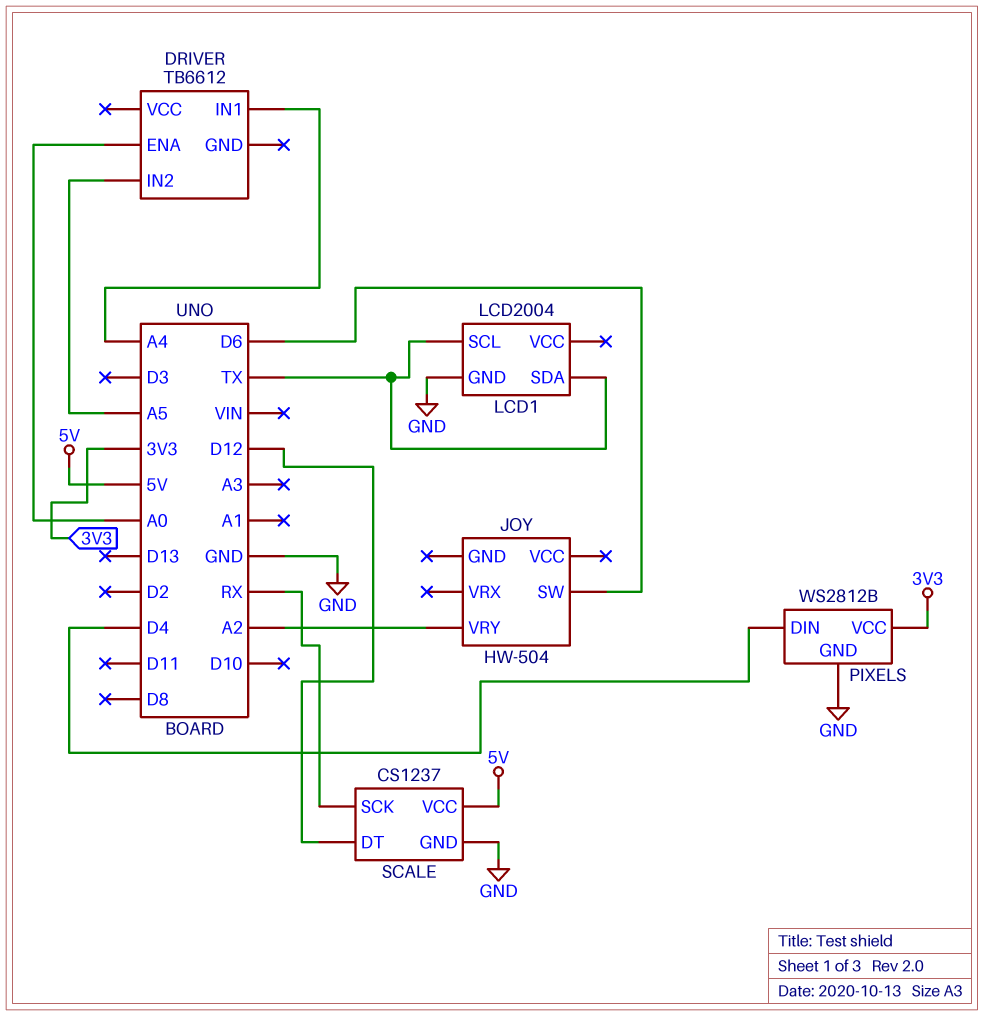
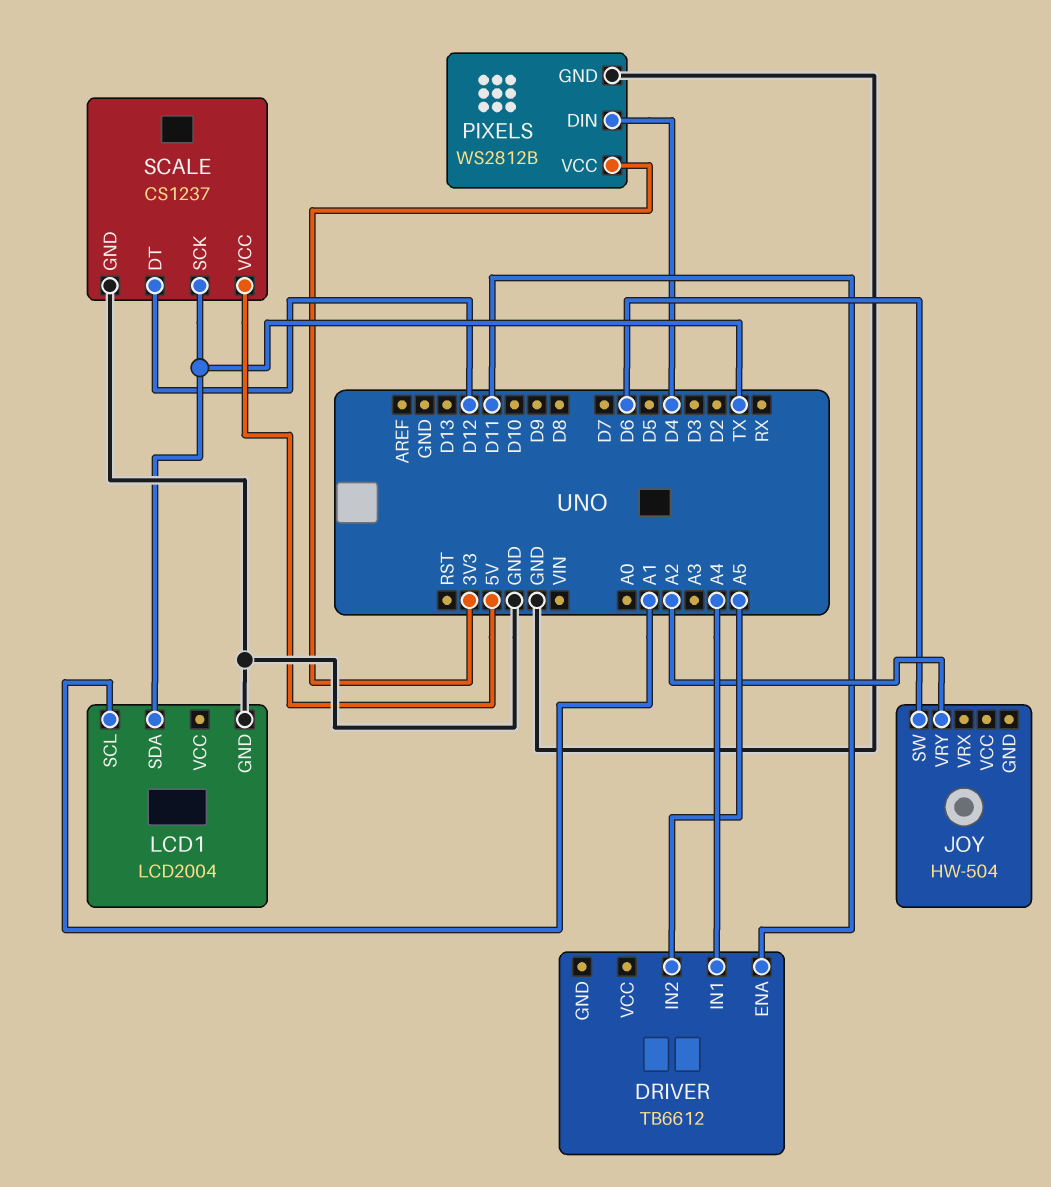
DRIVER pin ENA: A0 -> D11
LCD1 pin SCL: TX -> A1
SCALE pin SCK: RX -> TX

